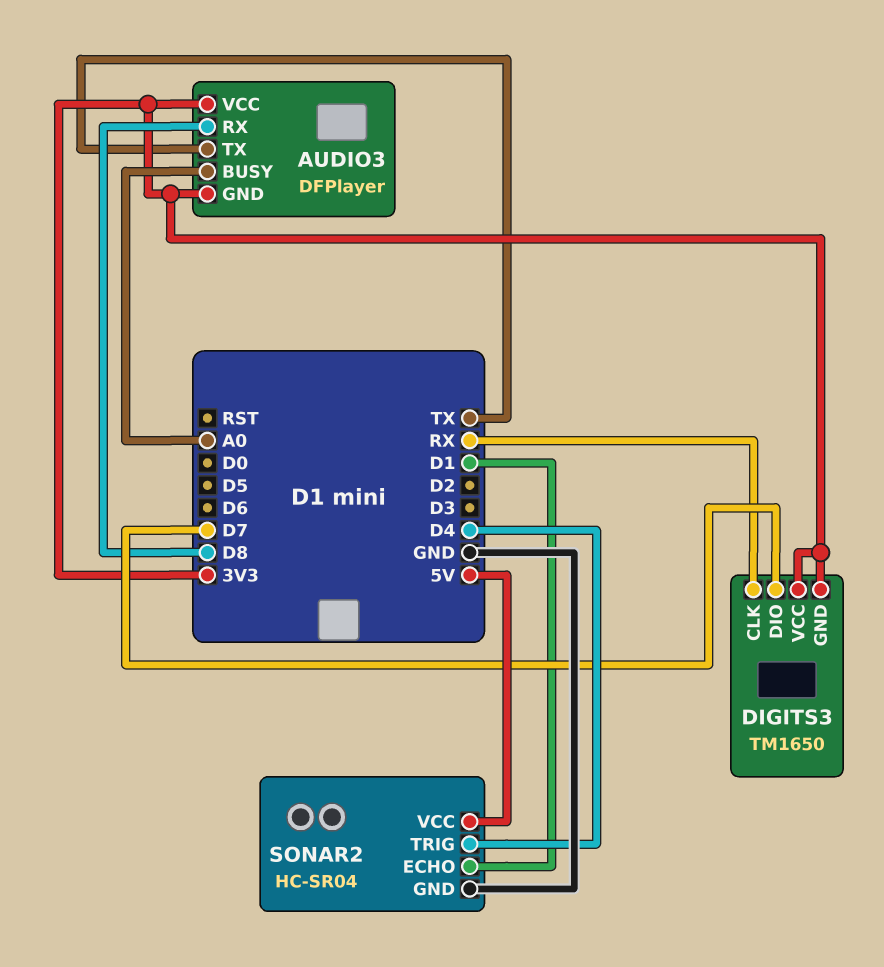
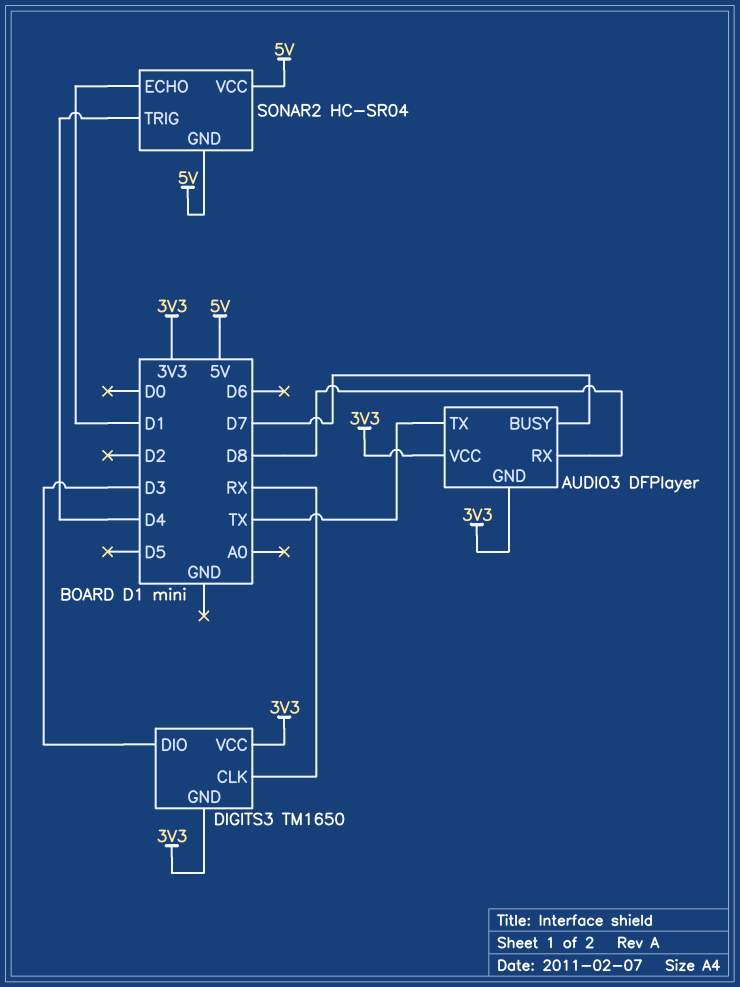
AUDIO3 pin BUSY: A0 -> D7
DIGITS3 pin DIO: D7 -> D3
SONAR2 pin GND: GND -> 5V

